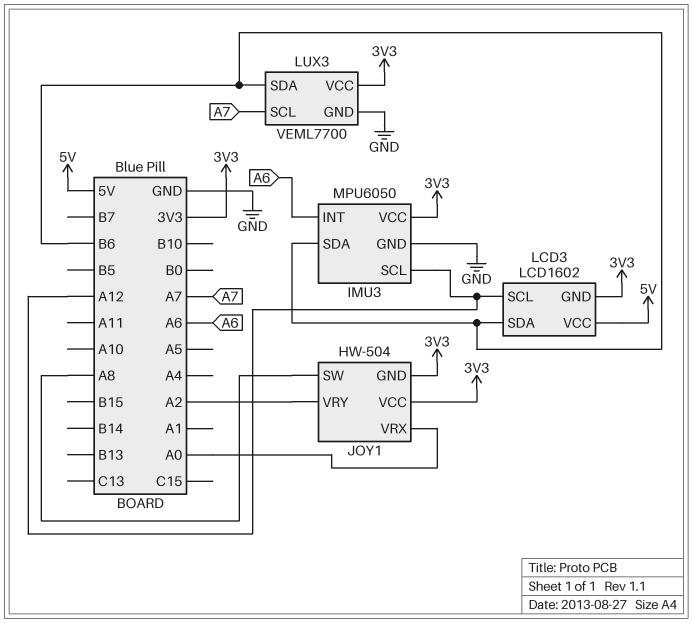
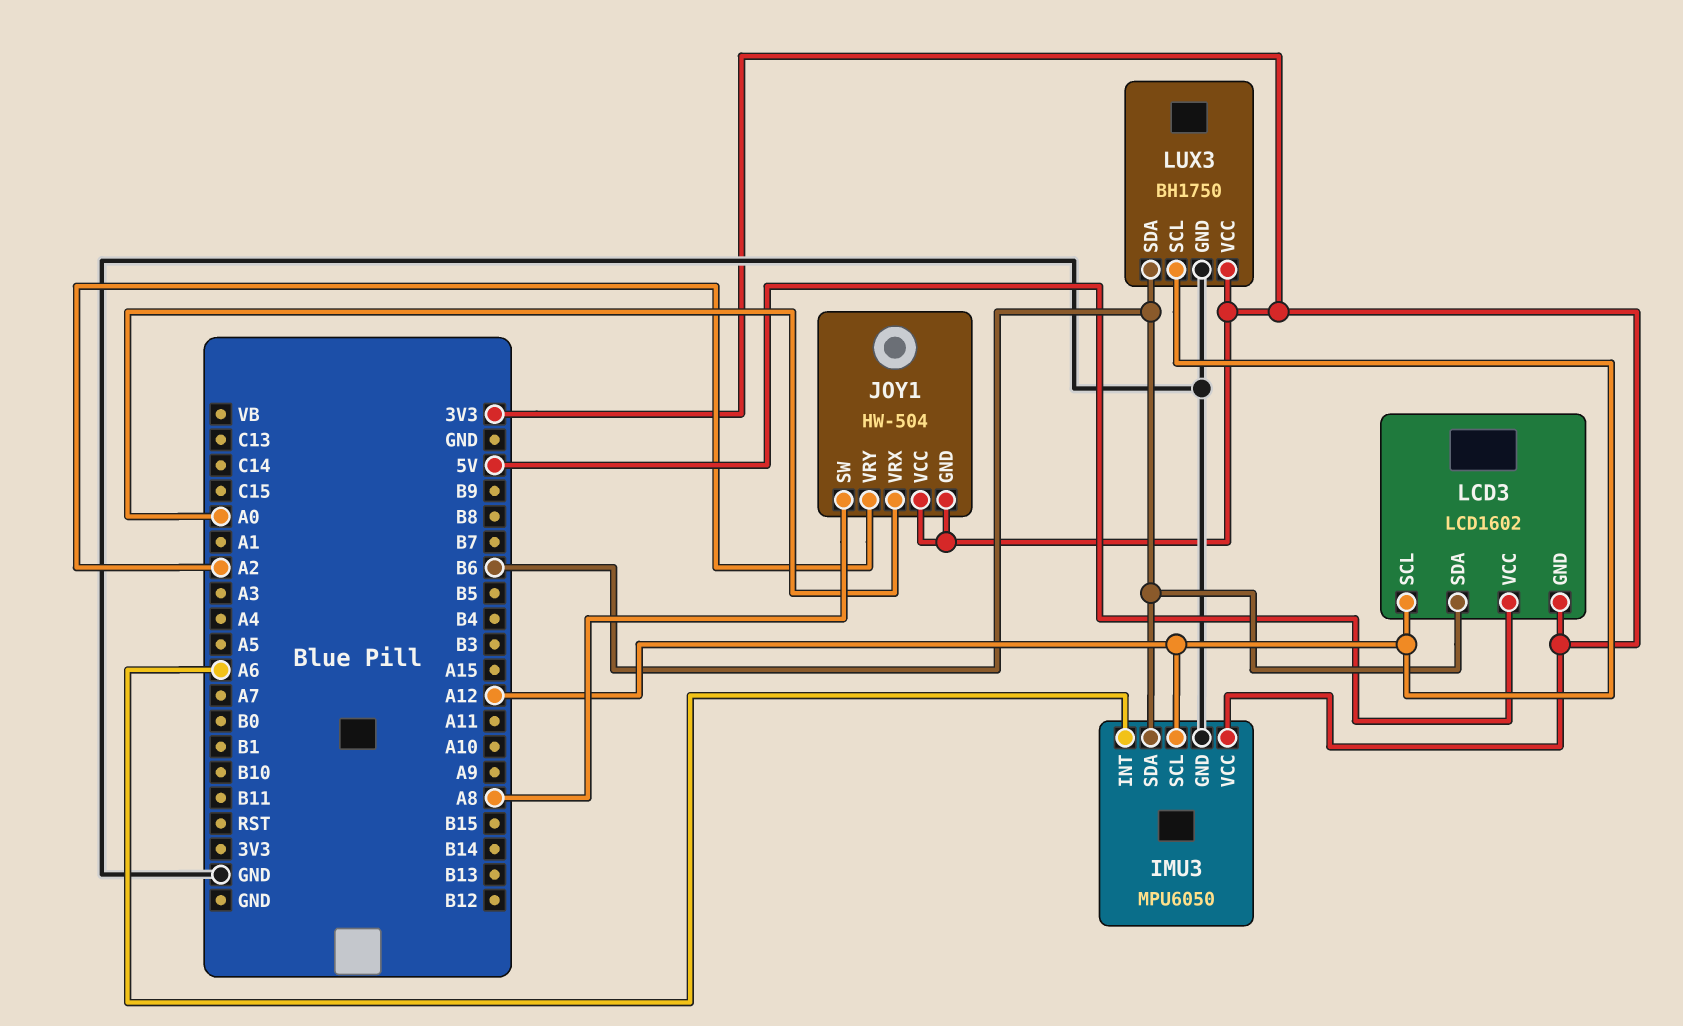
LUX3: VEML7700 -> BH1750
LUX3 pin SCL: A7 -> A12

